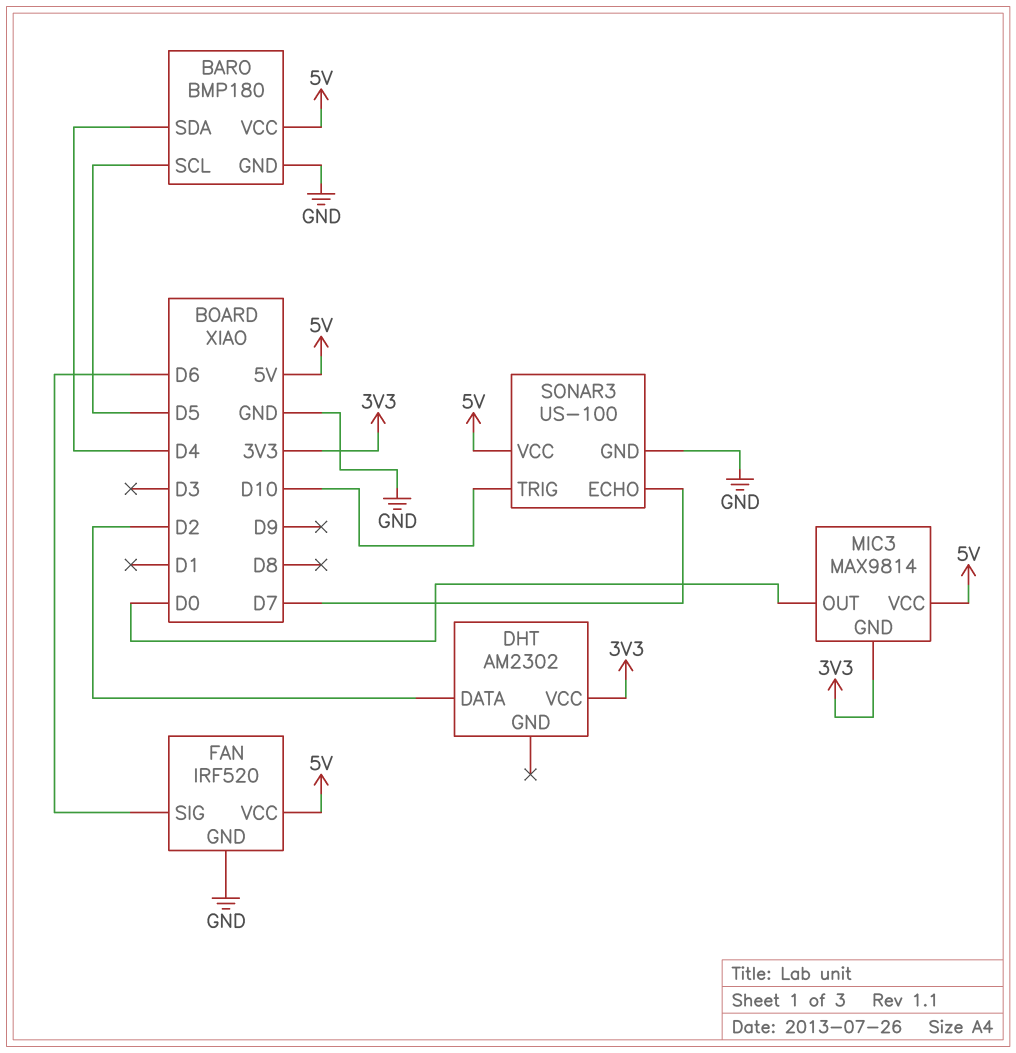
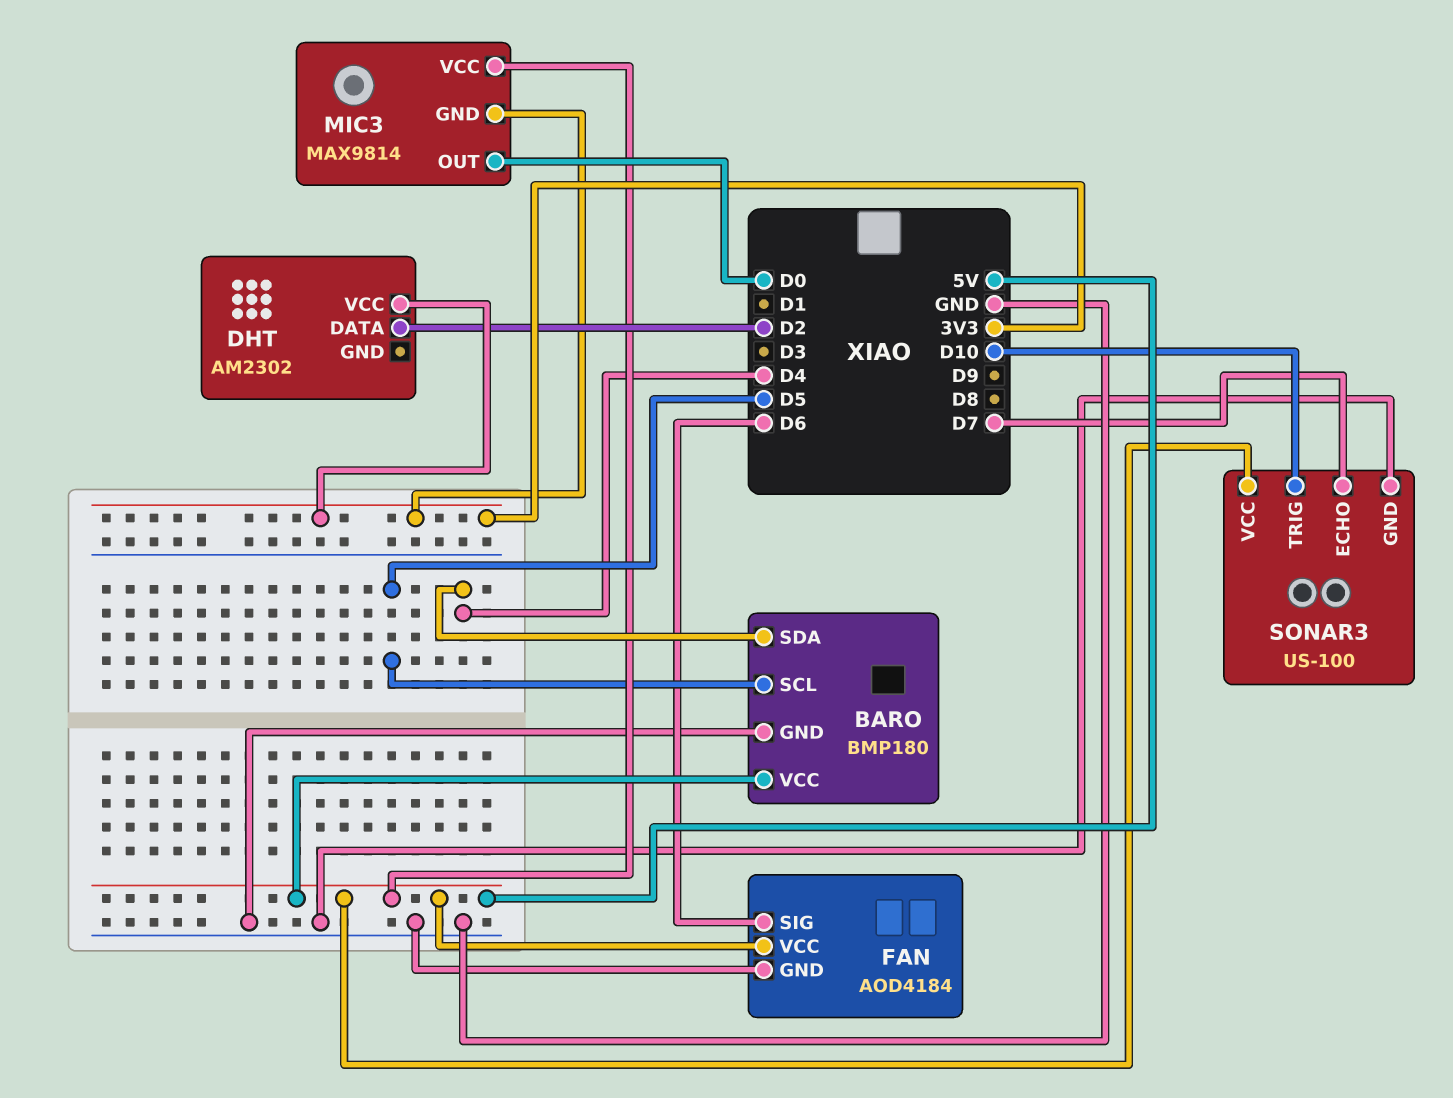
FAN: IRF520 -> AOD4184

